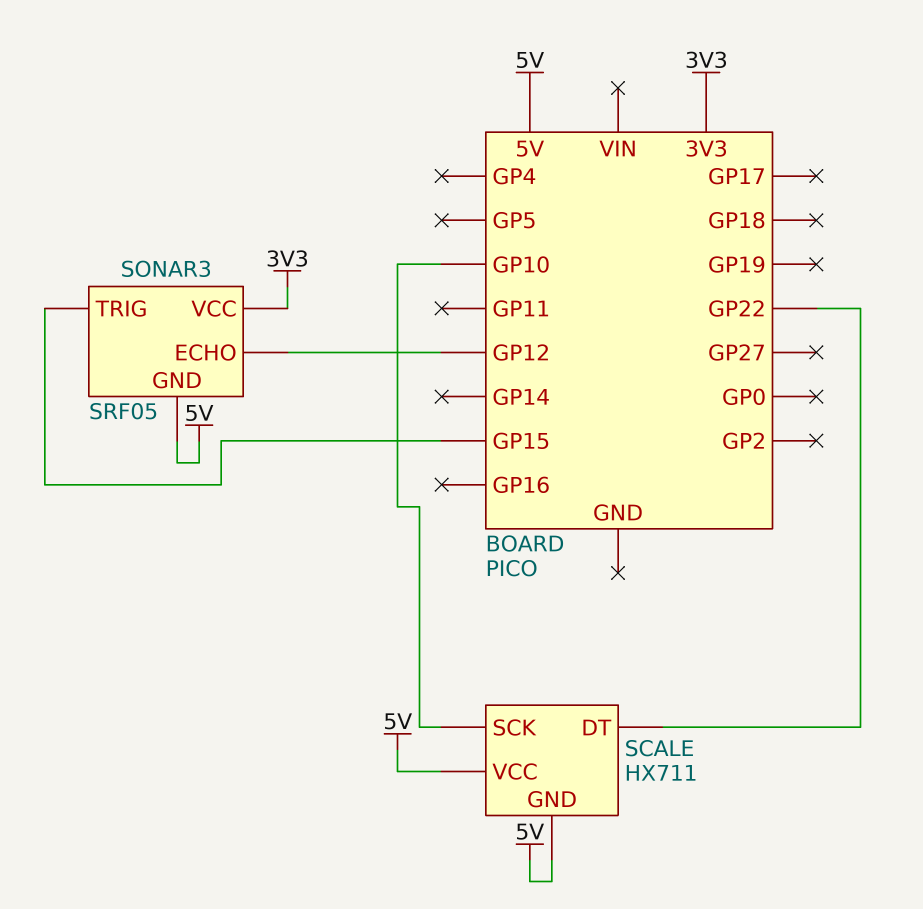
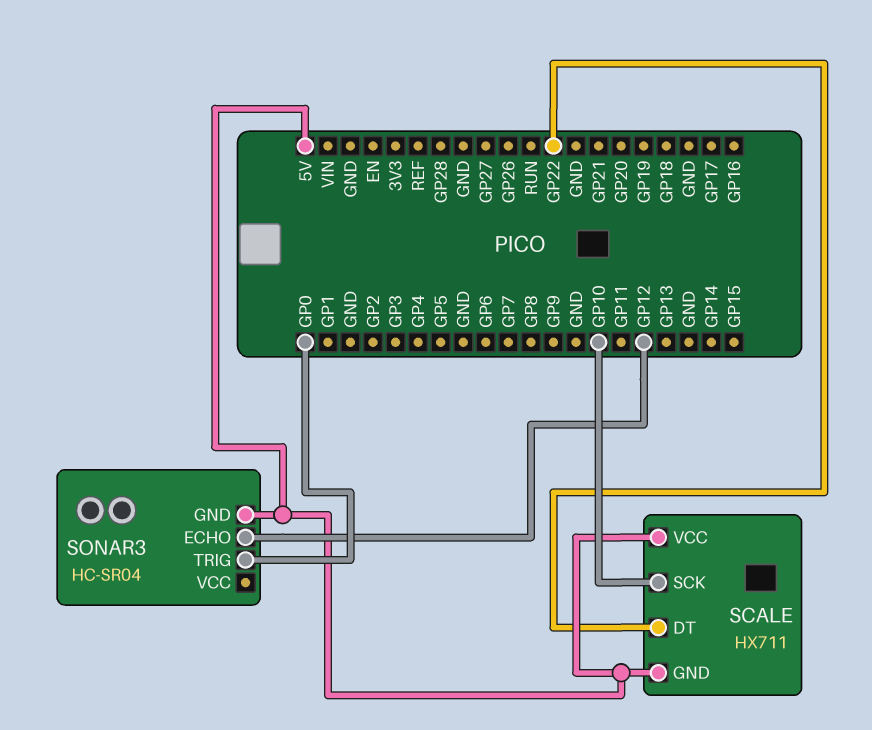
SONAR3: SRF05 -> HC-SR04
SONAR3 pin TRIG: GP15 -> GP0
SONAR3 pin VCC: 3V3 -> none

